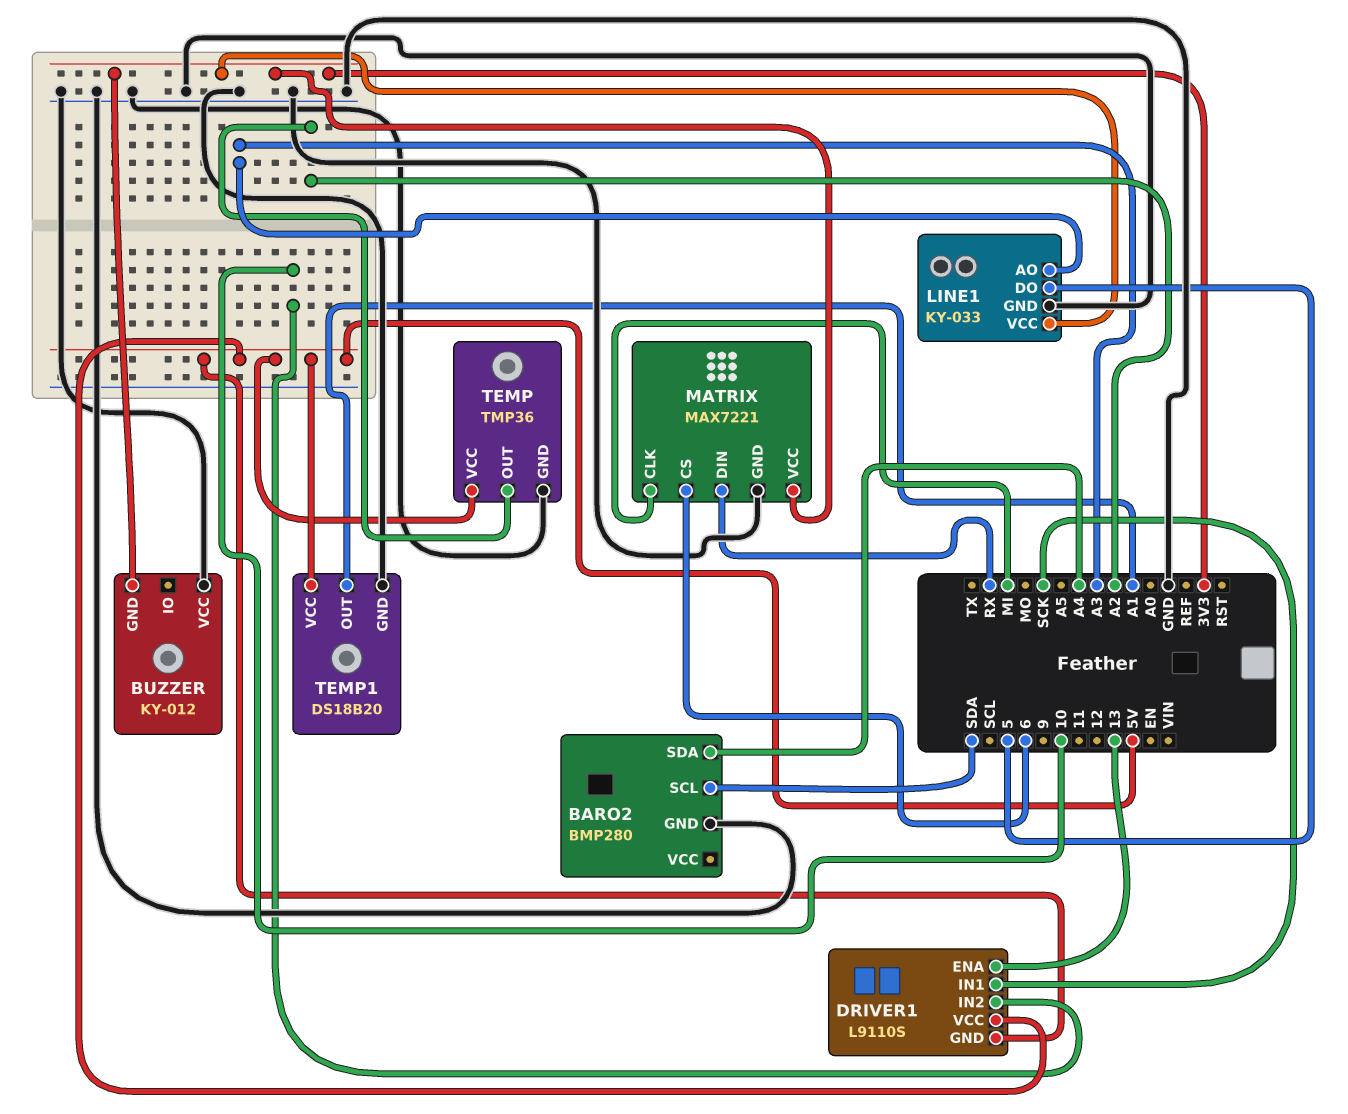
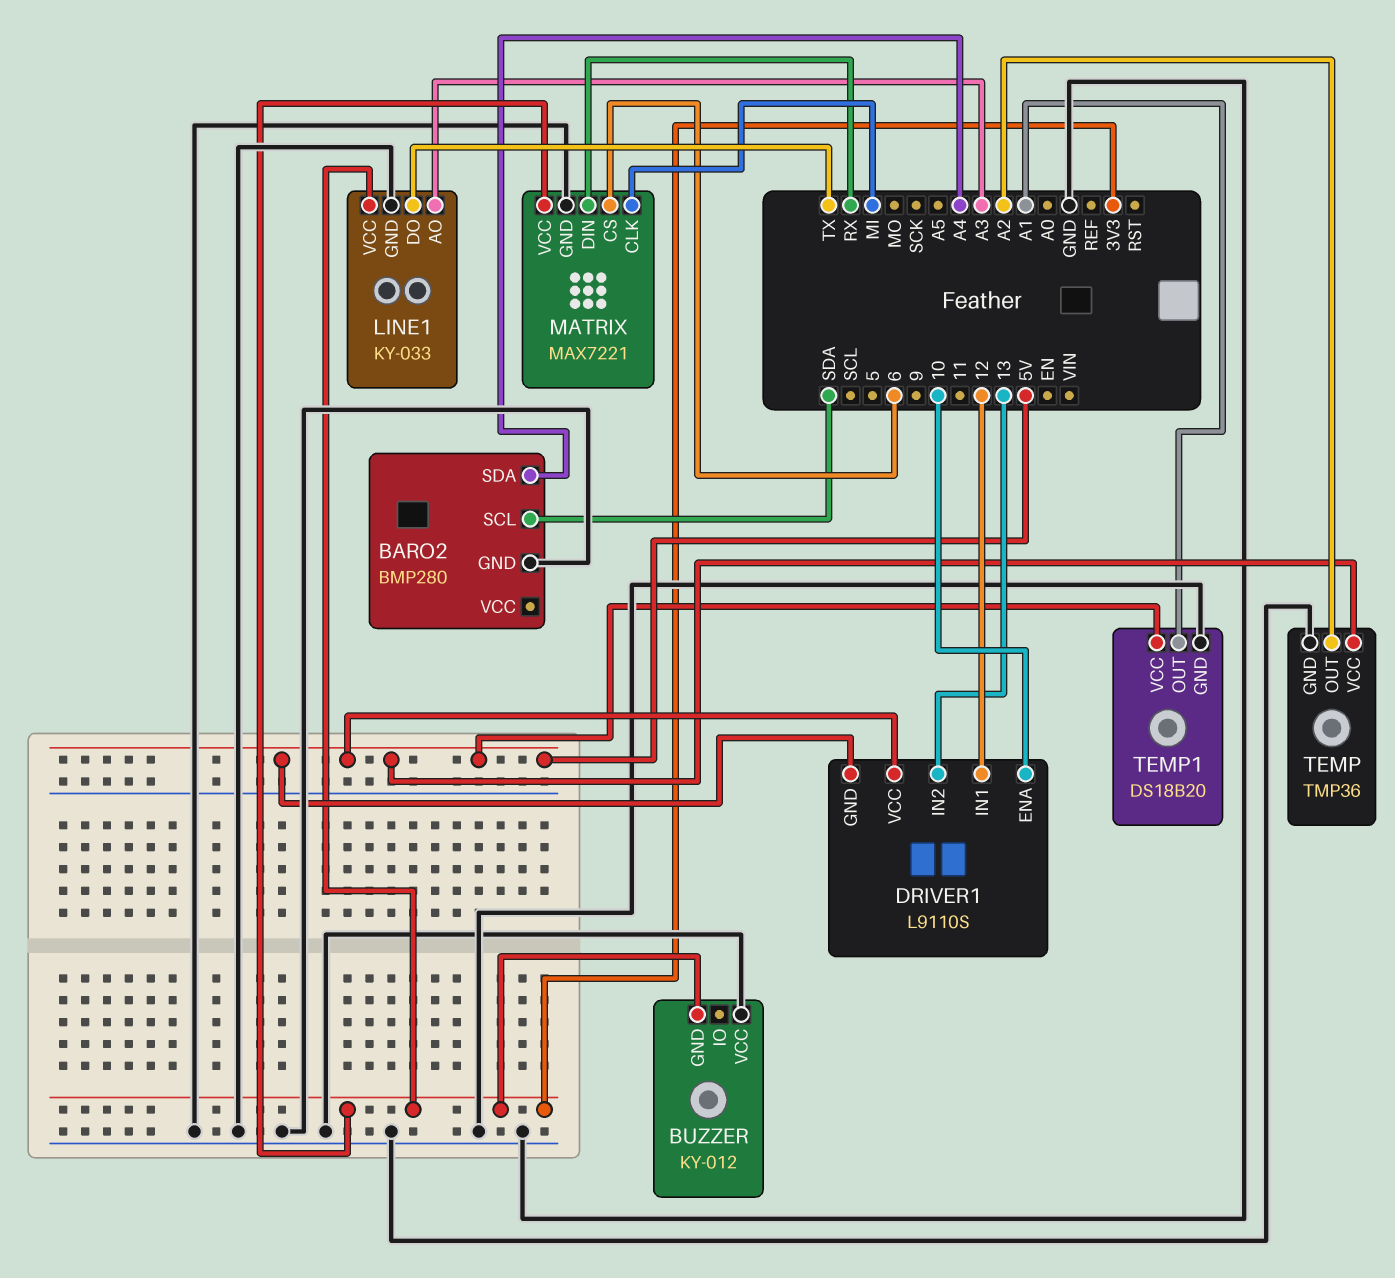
DRIVER1 pin ENA: 13 -> 10
DRIVER1 pin IN1: SCK -> 12
DRIVER1 pin IN2: 10 -> 13
LINE1 pin DO: 5 -> TX

